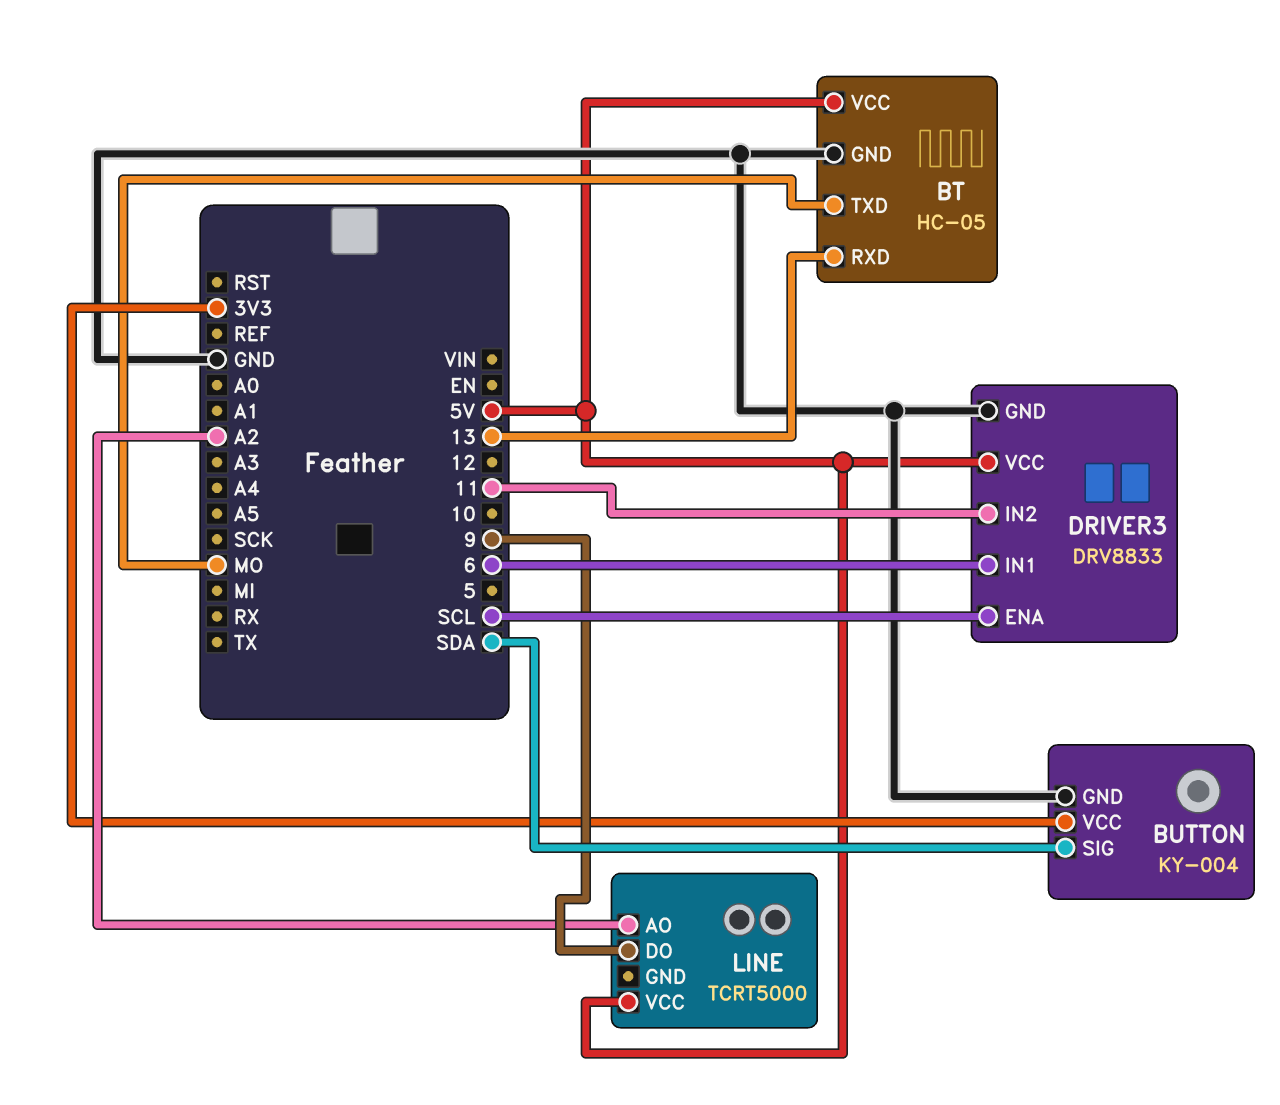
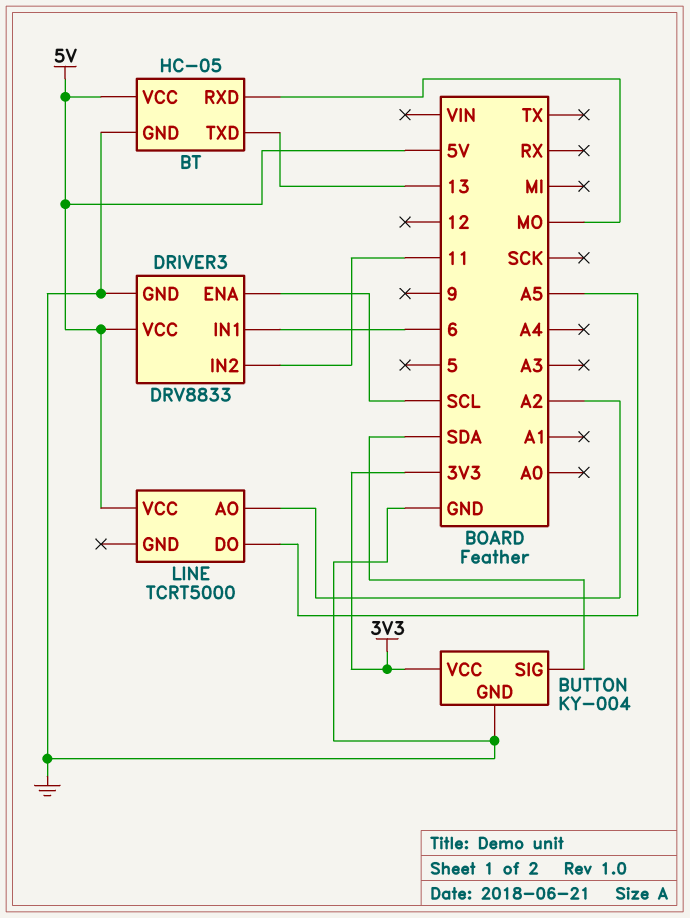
BT pin RXD: 13 -> MO
BT pin TXD: MO -> 13
LINE pin DO: 9 -> A5

